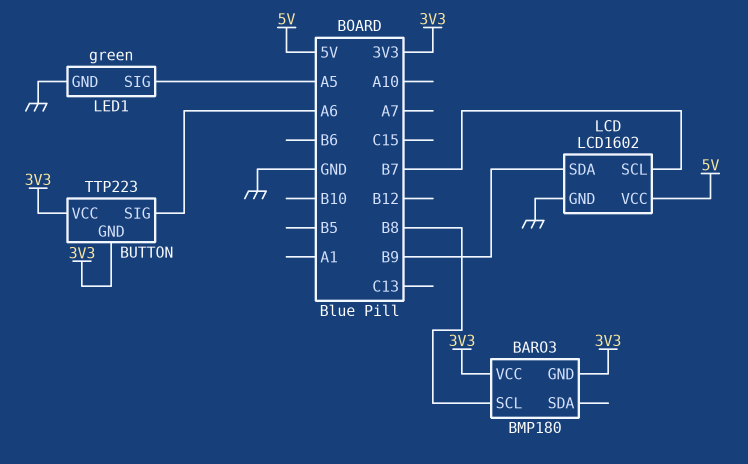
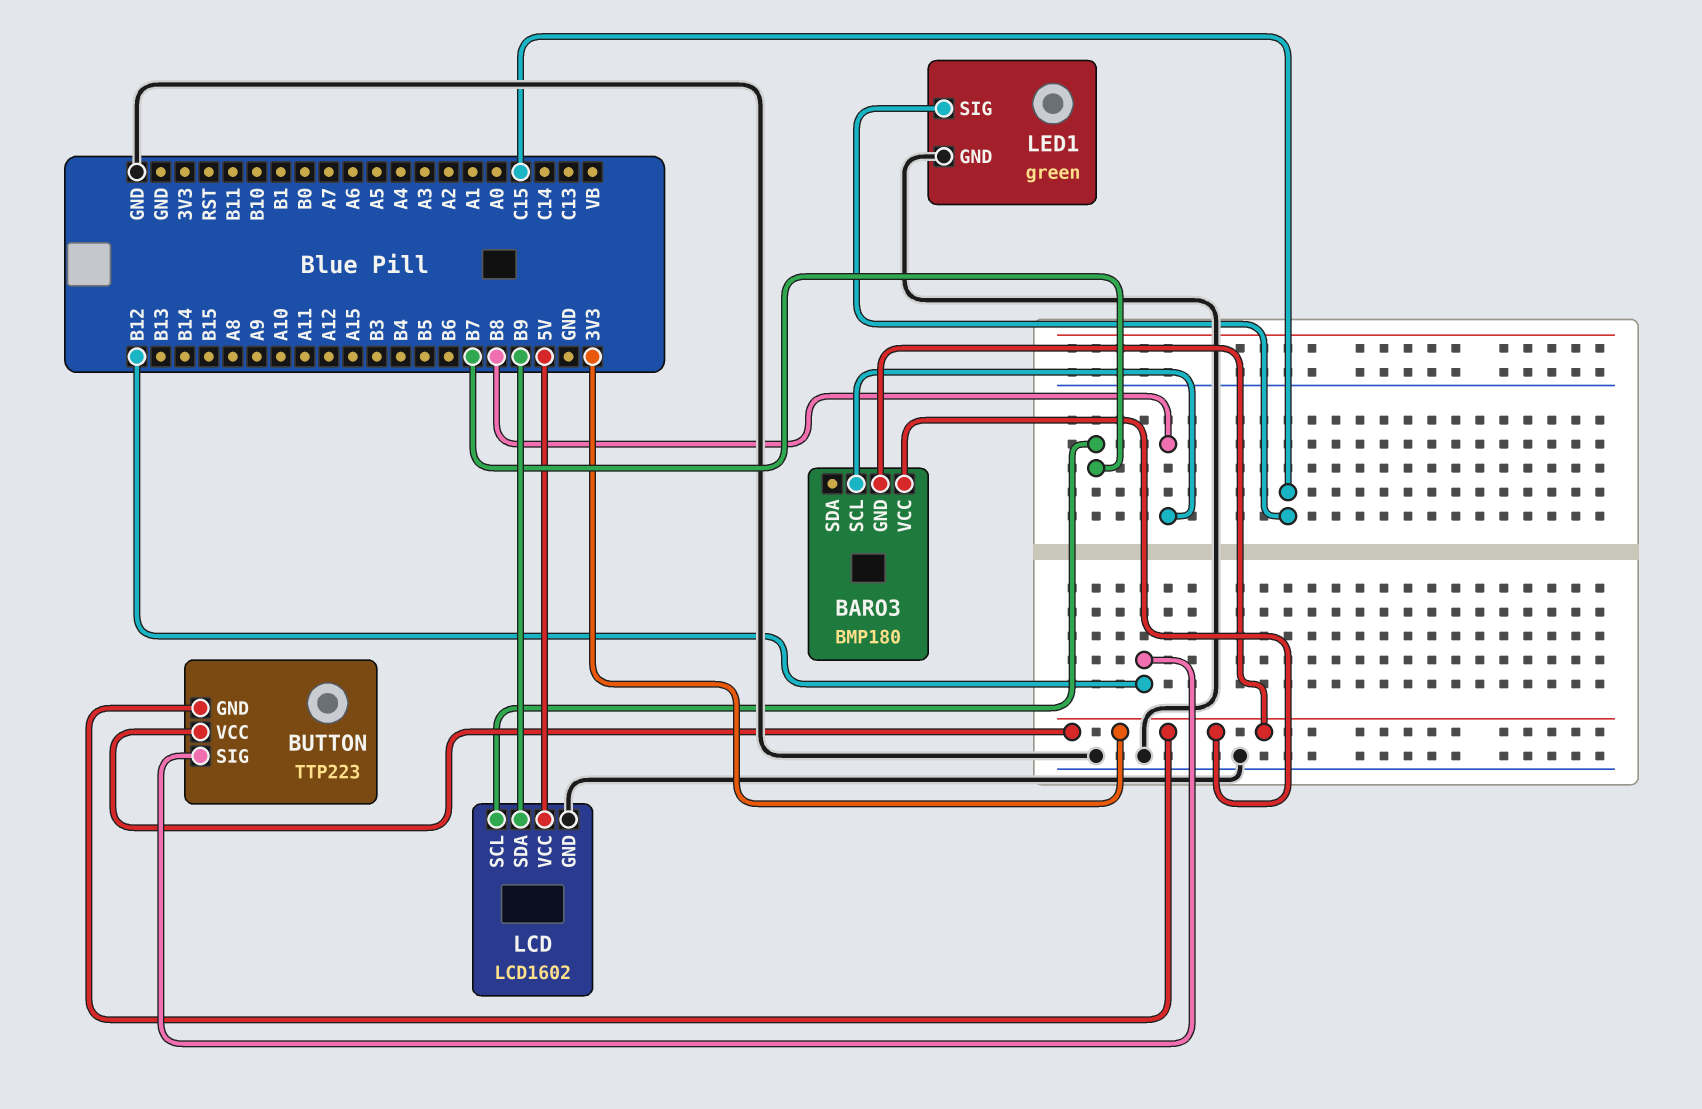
BUTTON pin SIG: A6 -> B12
LED1 pin SIG: A5 -> C15

